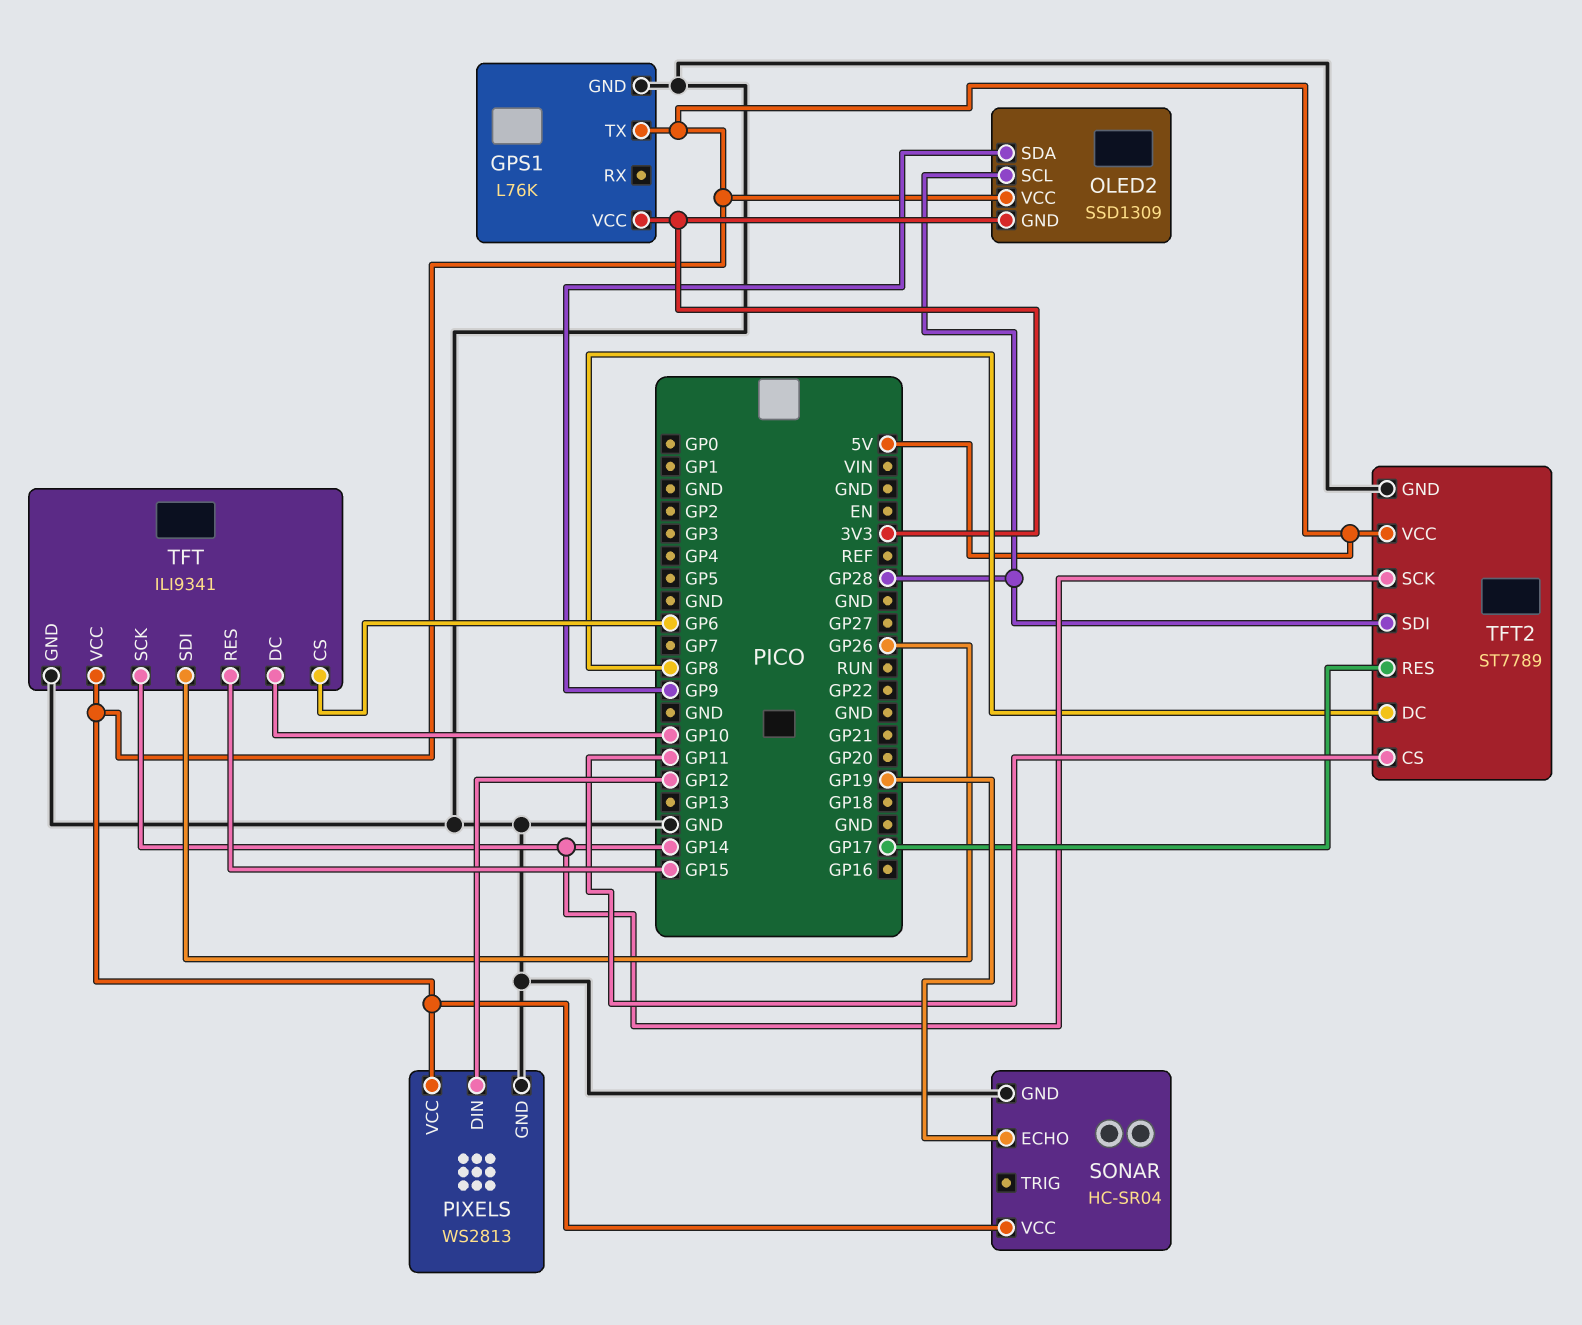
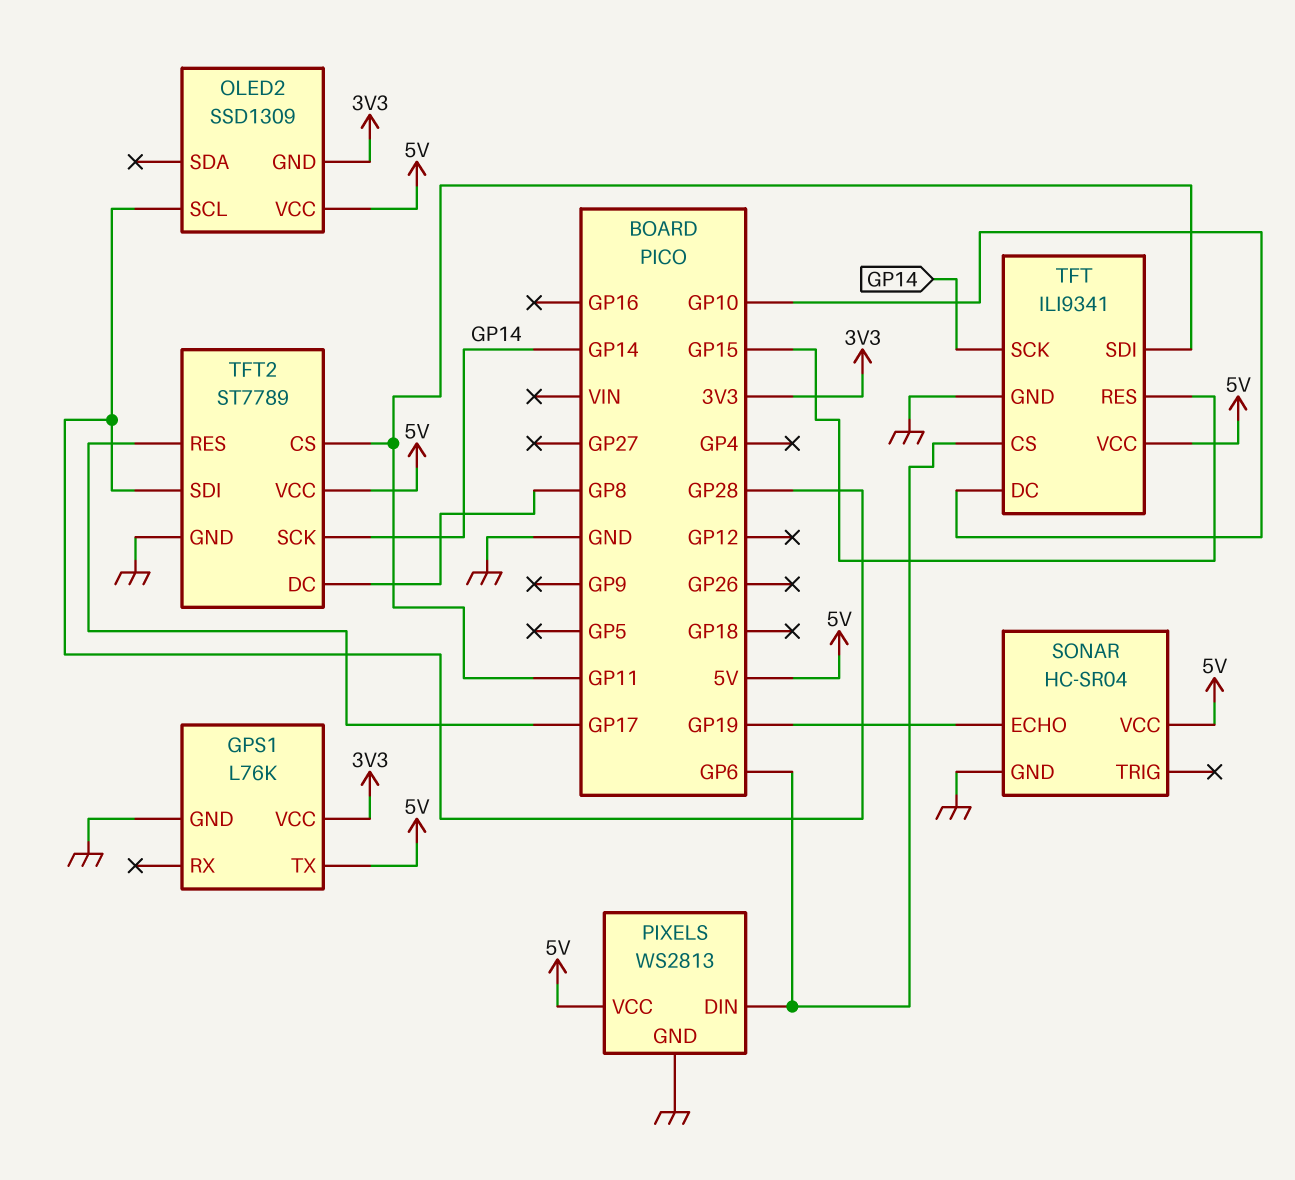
OLED2 pin SDA: GP9 -> none
PIXELS pin DIN: GP12 -> GP6
TFT pin SDI: GP26 -> GP11

